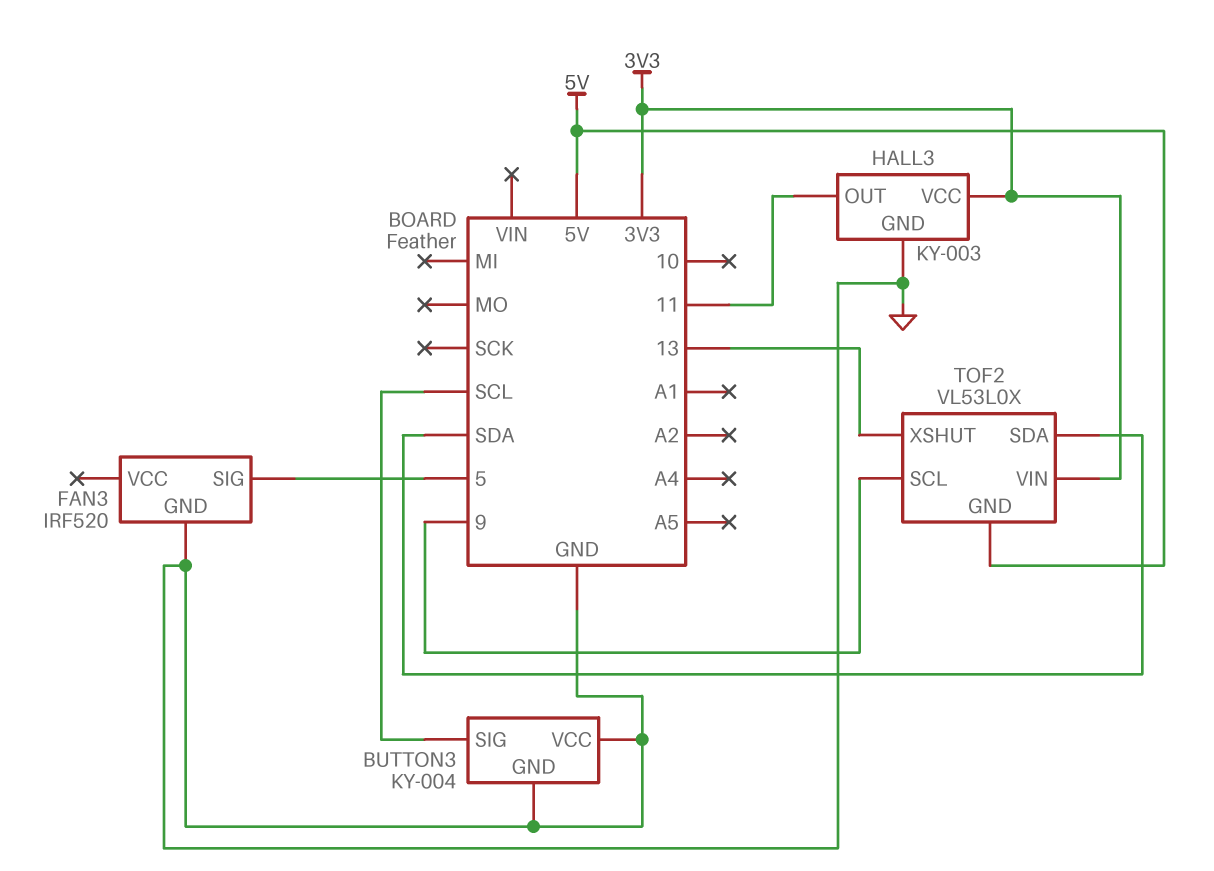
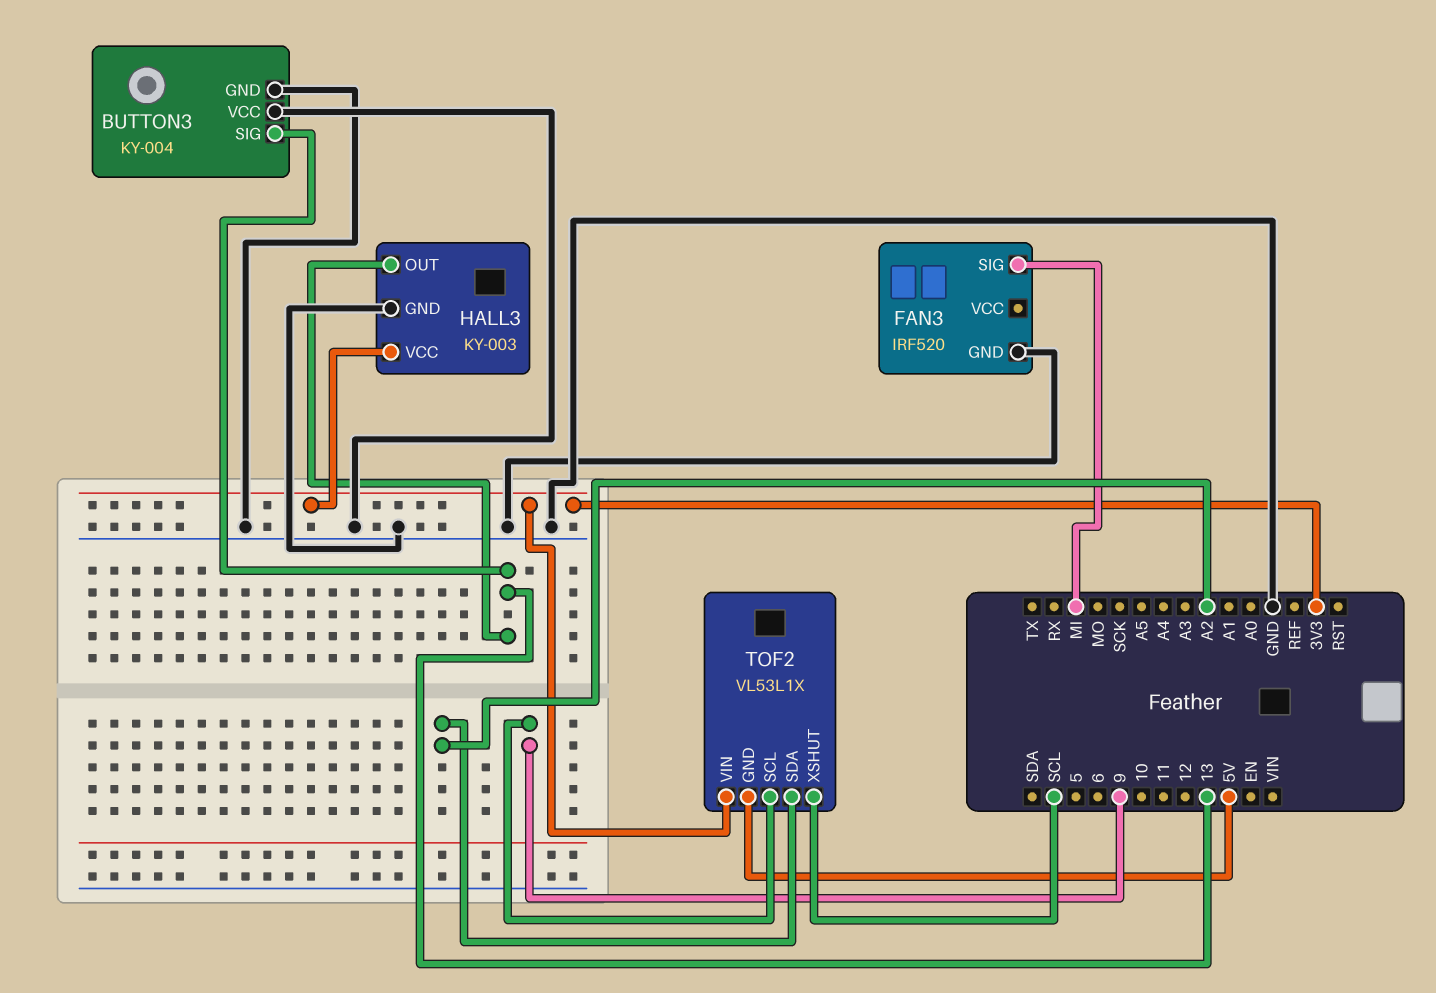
BUTTON3 pin SIG: SCL -> 13
FAN3 pin SIG: 5 -> MI
HALL3 pin OUT: 11 -> 13
TOF2: VL53L0X -> VL53L1X
TOF2 pin SDA: SDA -> A2
TOF2 pin XSHUT: 13 -> SCL

